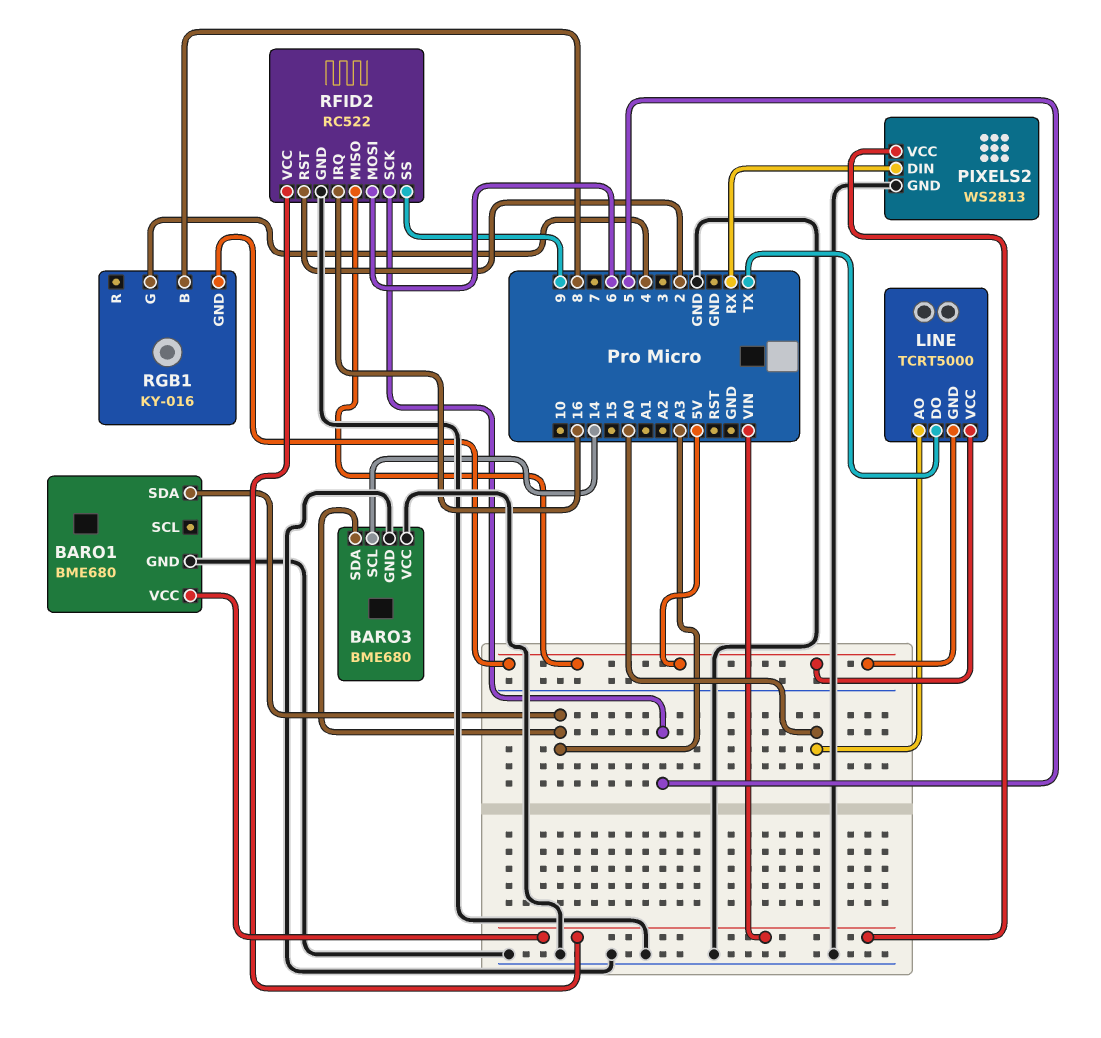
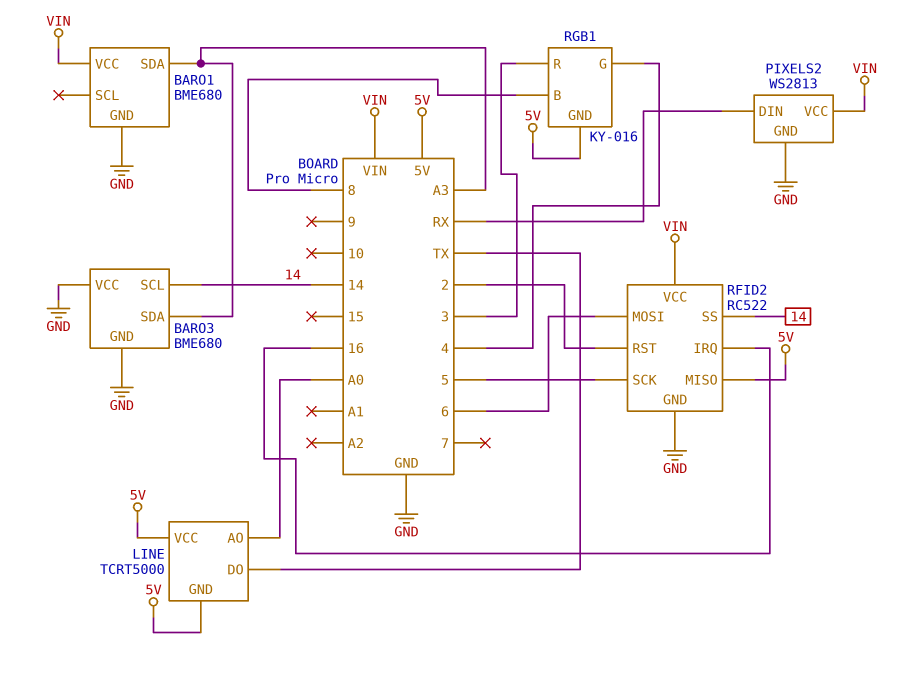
RFID2 pin SS: 9 -> 14
RGB1 pin R: none -> 3

